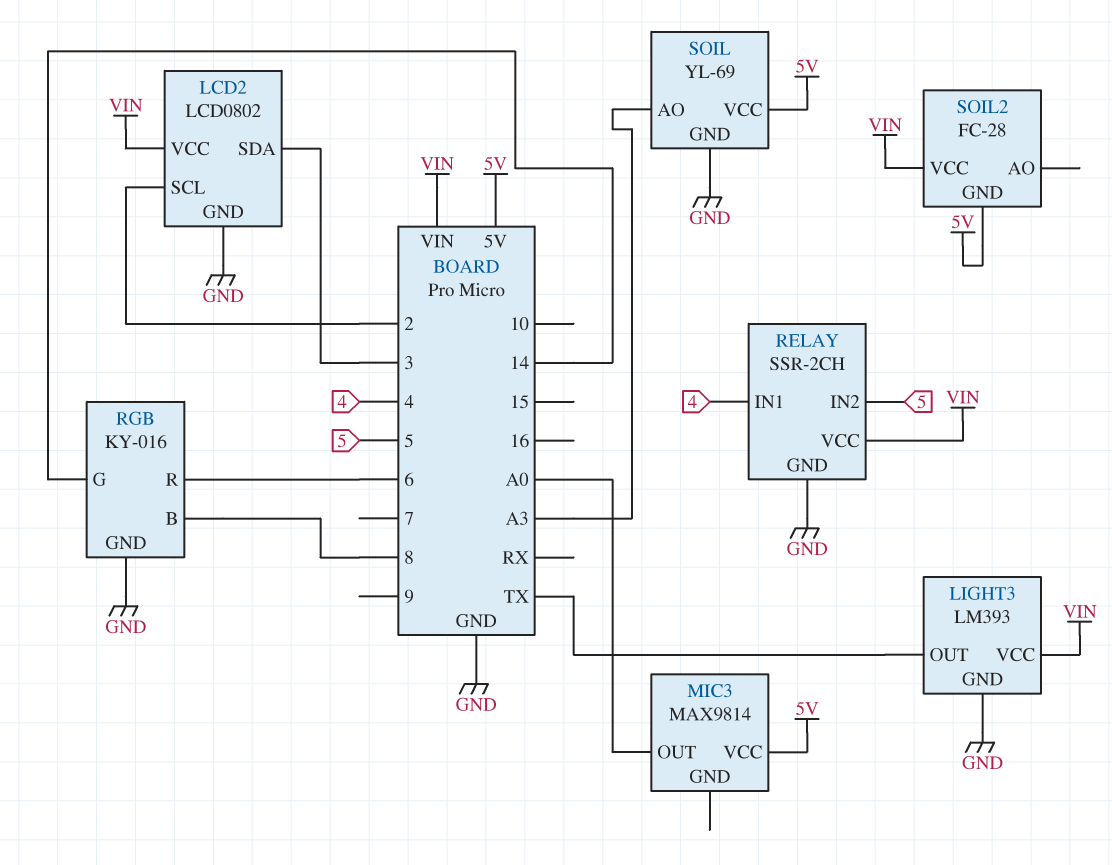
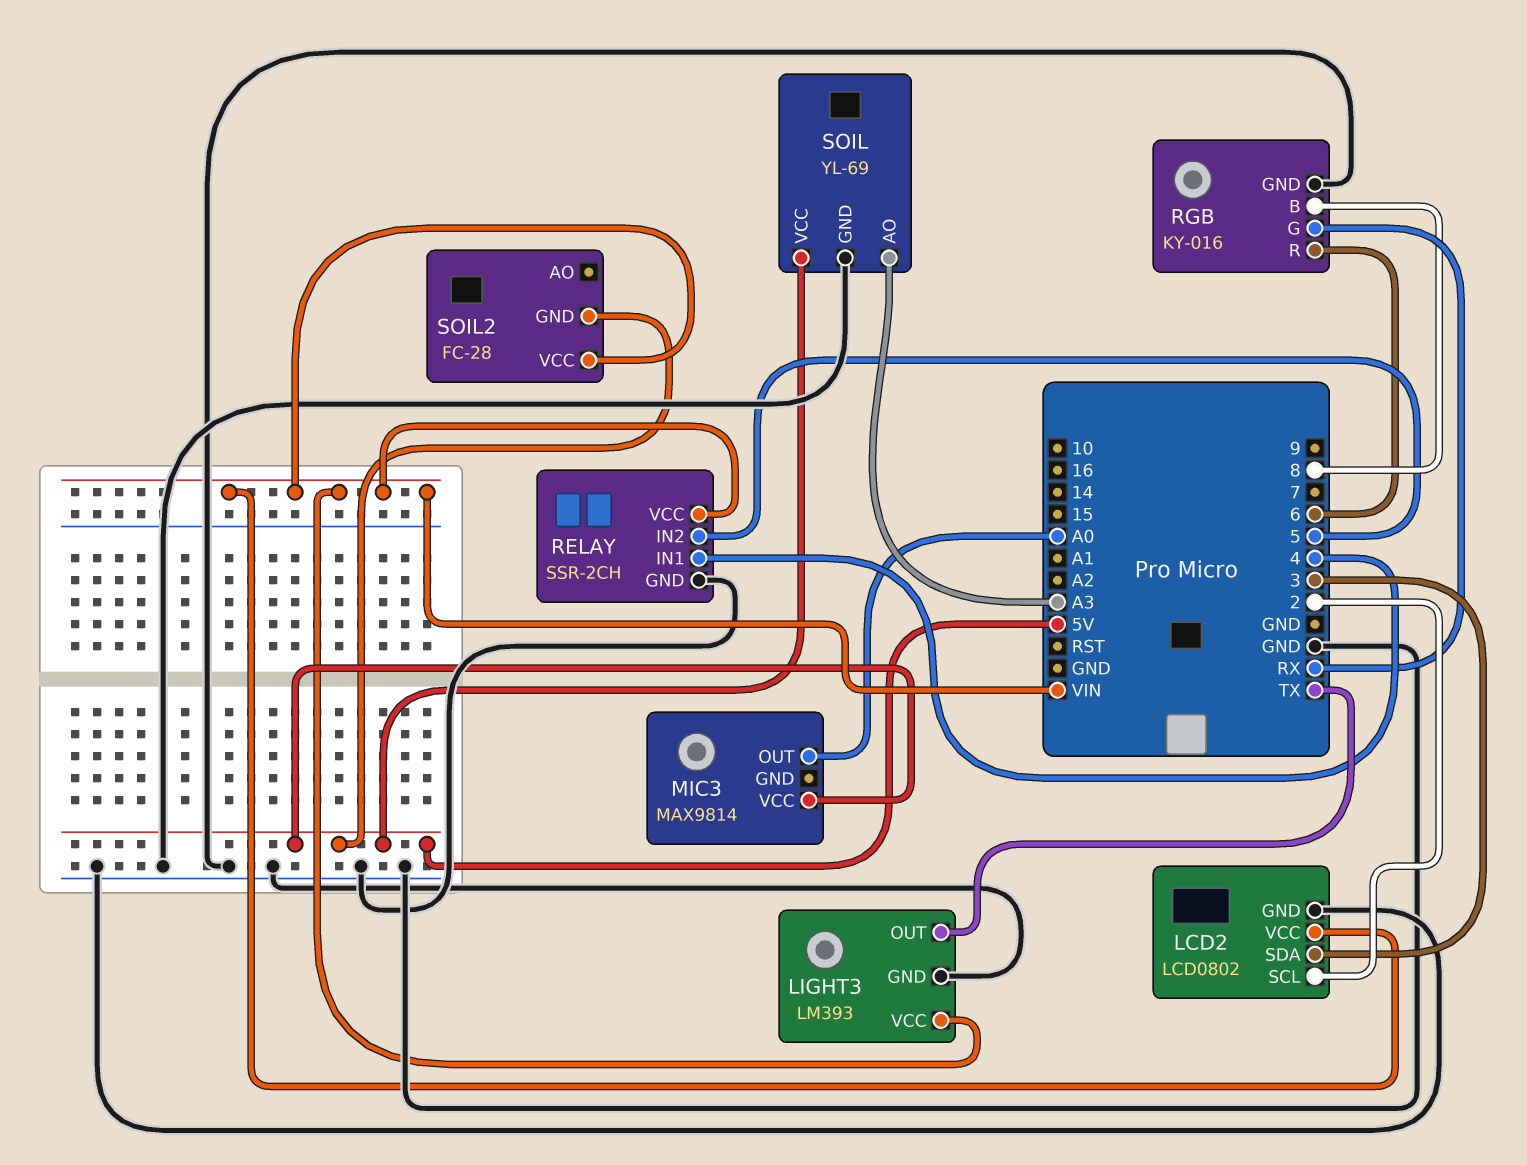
RGB pin G: 14 -> RX

